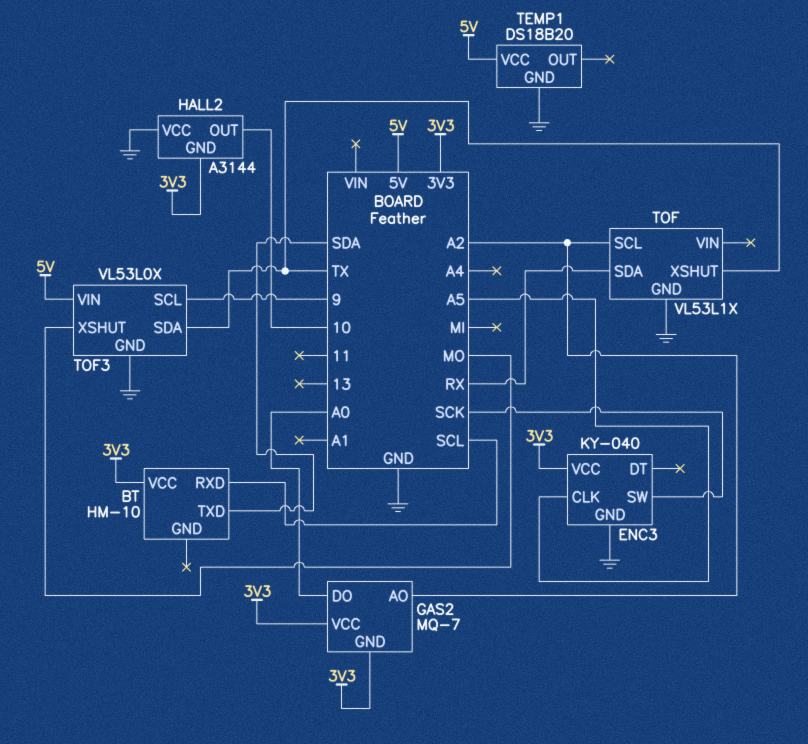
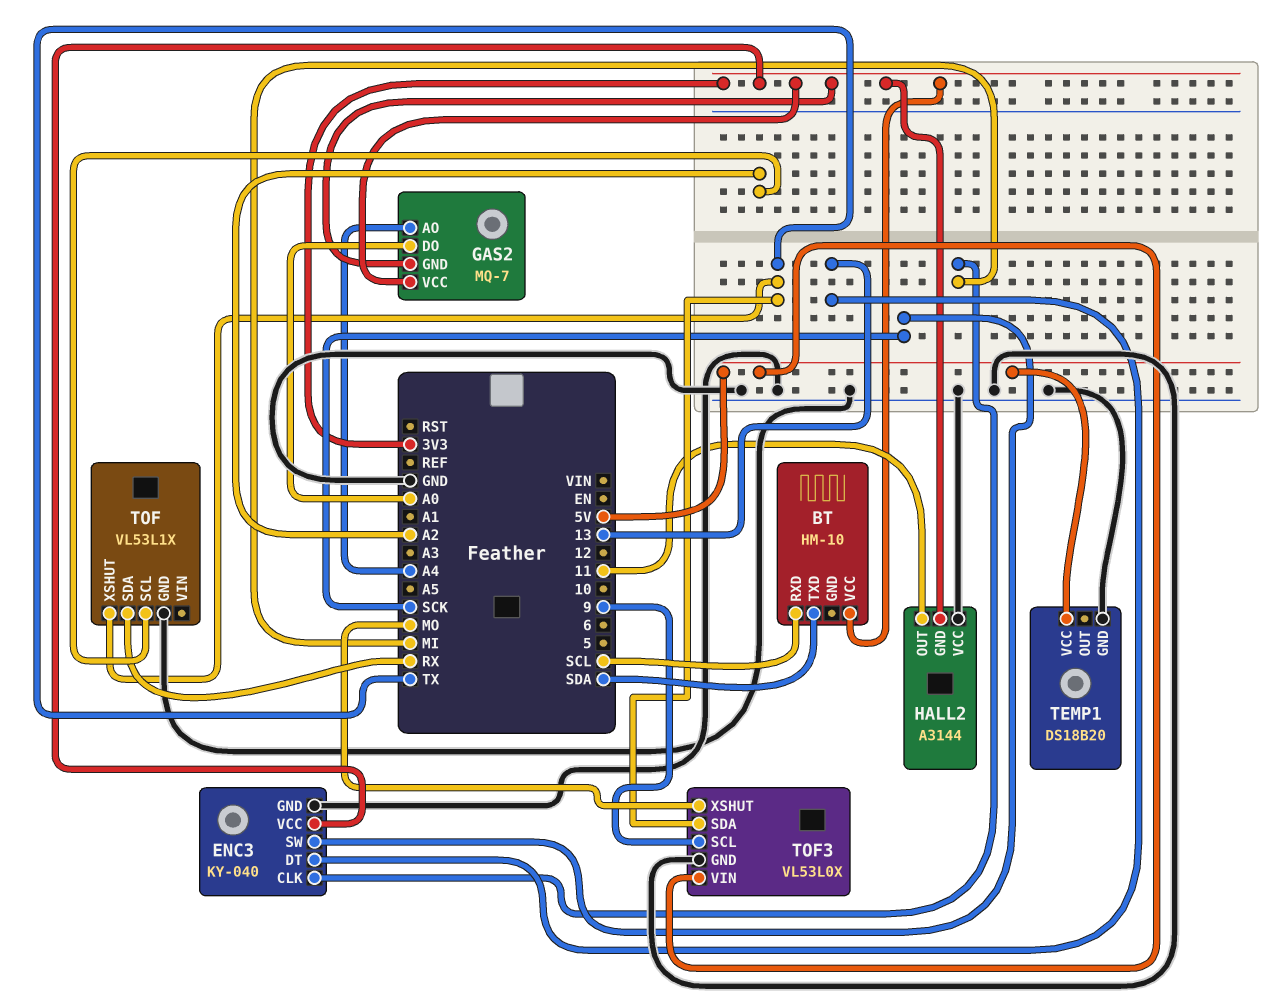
ENC3 pin CLK: A5 -> MI
ENC3 pin DT: none -> 13
GAS2 pin AO: A2 -> A4
HALL2 pin OUT: 10 -> 11

